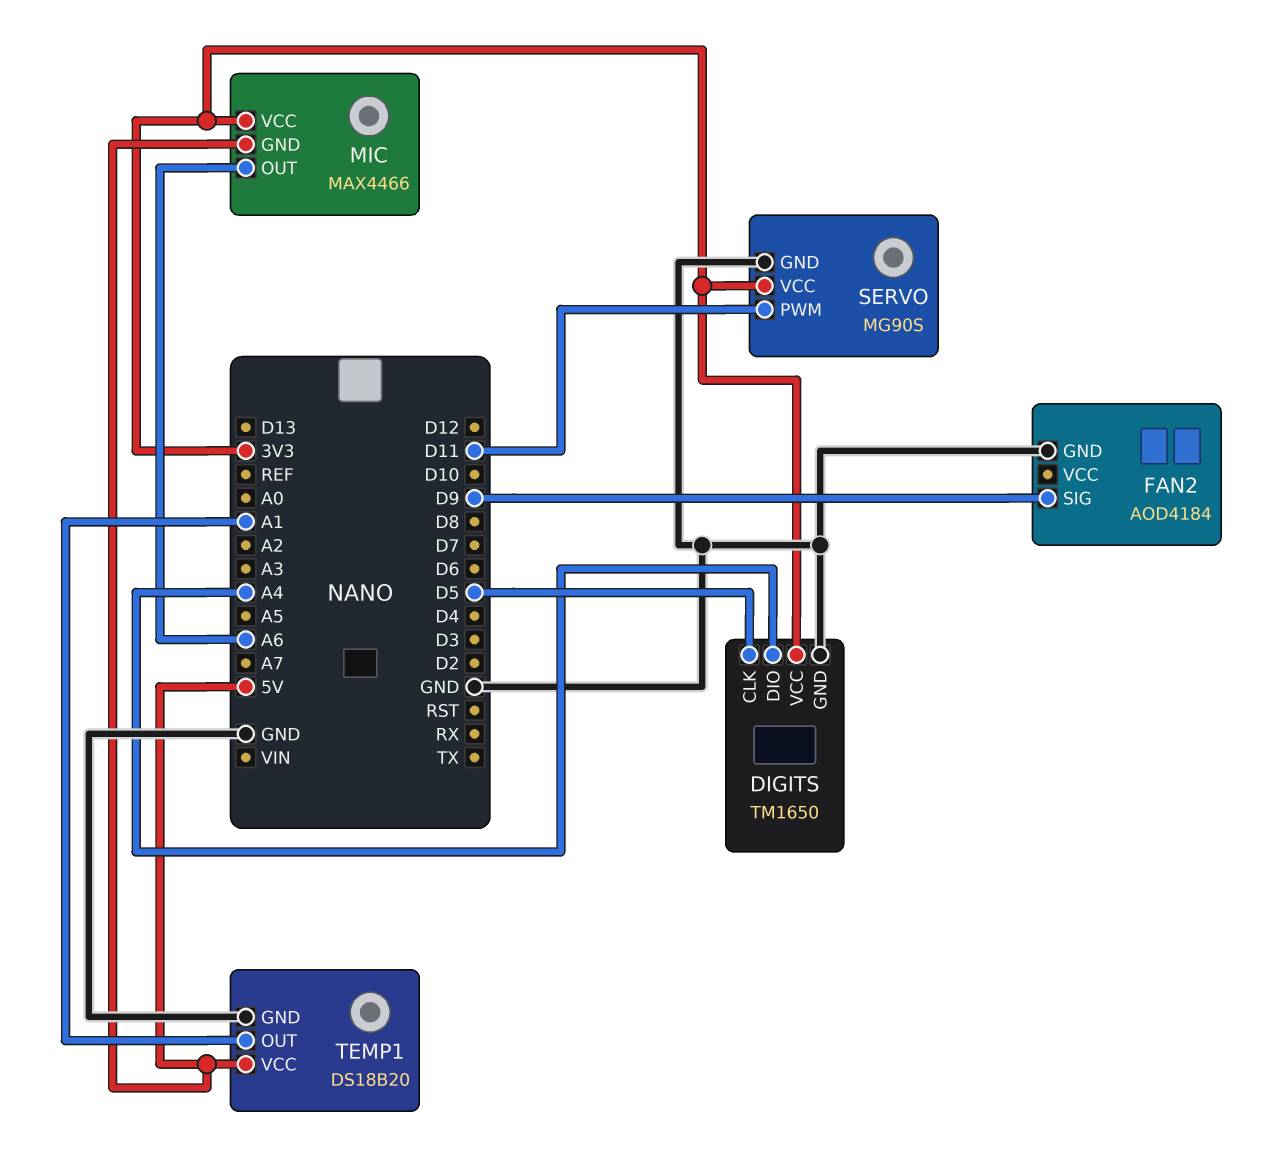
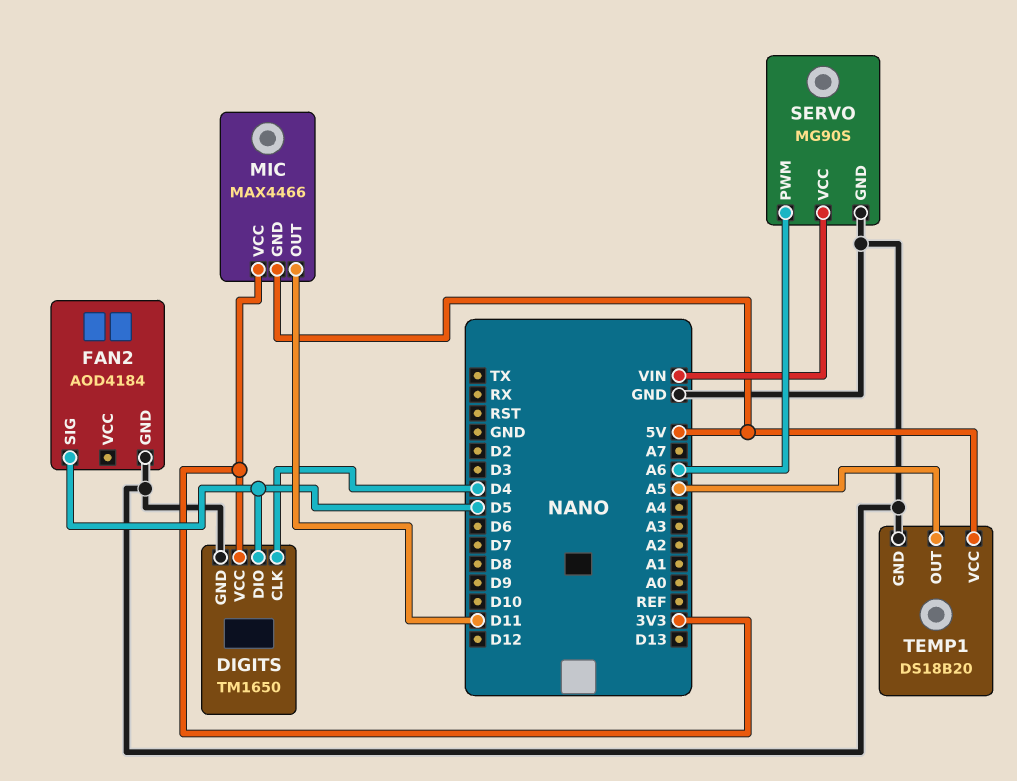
DIGITS pin CLK: D5 -> D4
DIGITS pin DIO: A4 -> D5
FAN2 pin SIG: D9 -> D5
MIC pin OUT: A6 -> D11
SERVO pin PWM: D11 -> A6
SERVO pin VCC: 3V3 -> VIN
TEMP1 pin OUT: A1 -> A5

